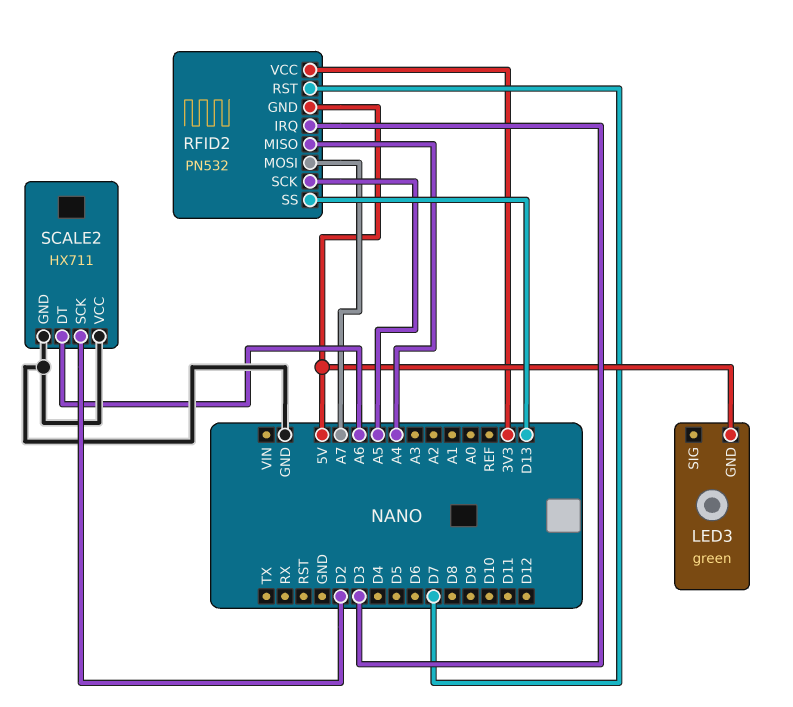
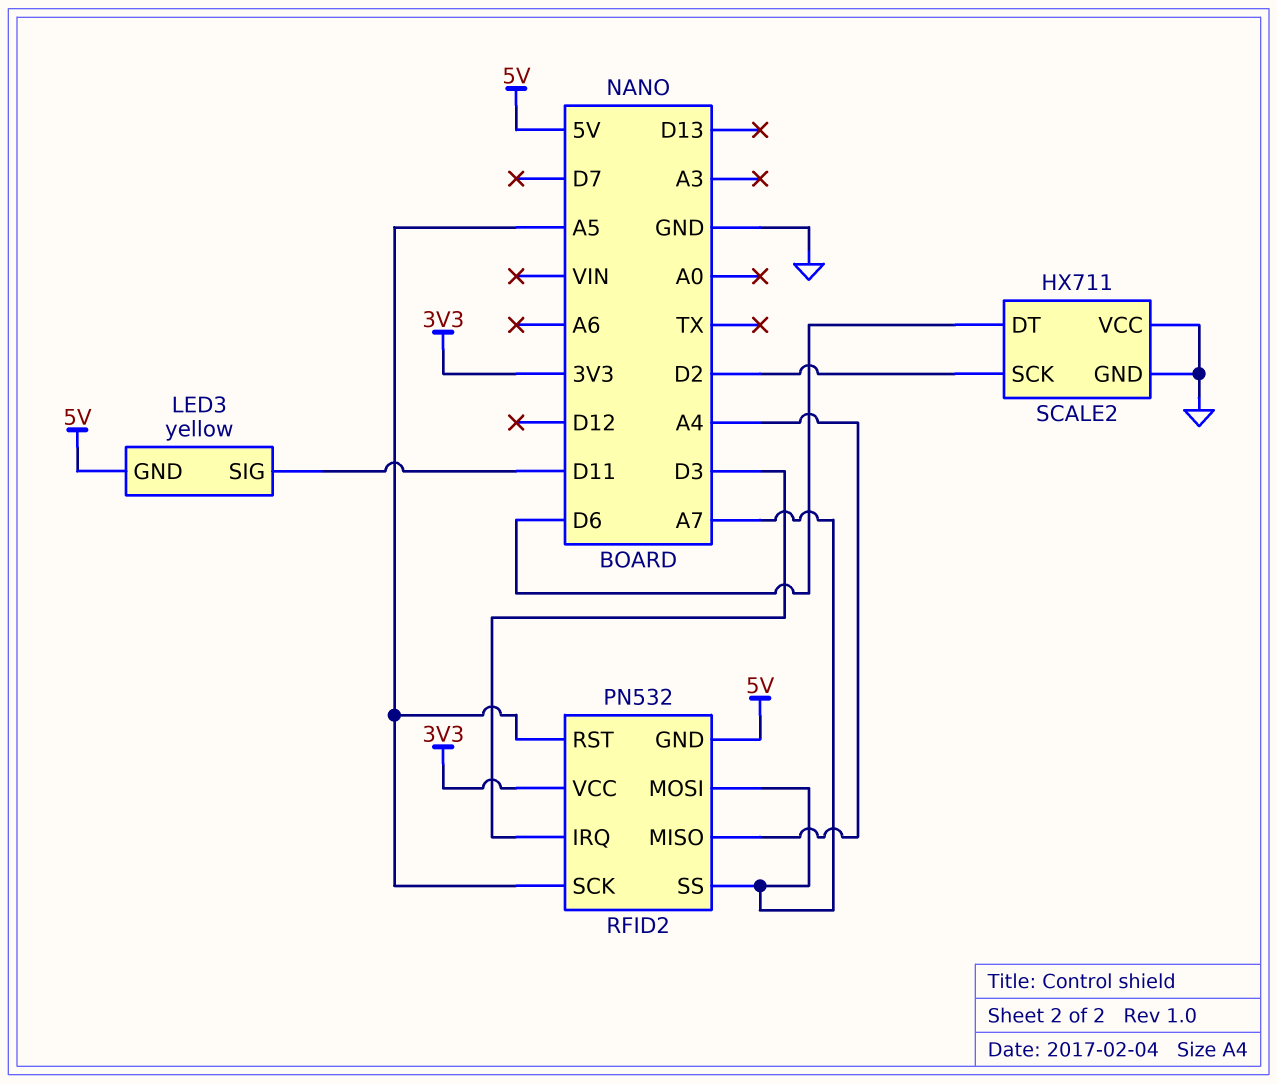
LED3: green -> yellow
LED3 pin SIG: none -> D11
RFID2 pin RST: D7 -> A5
RFID2 pin SS: D13 -> A7
SCALE2 pin DT: A6 -> D6

